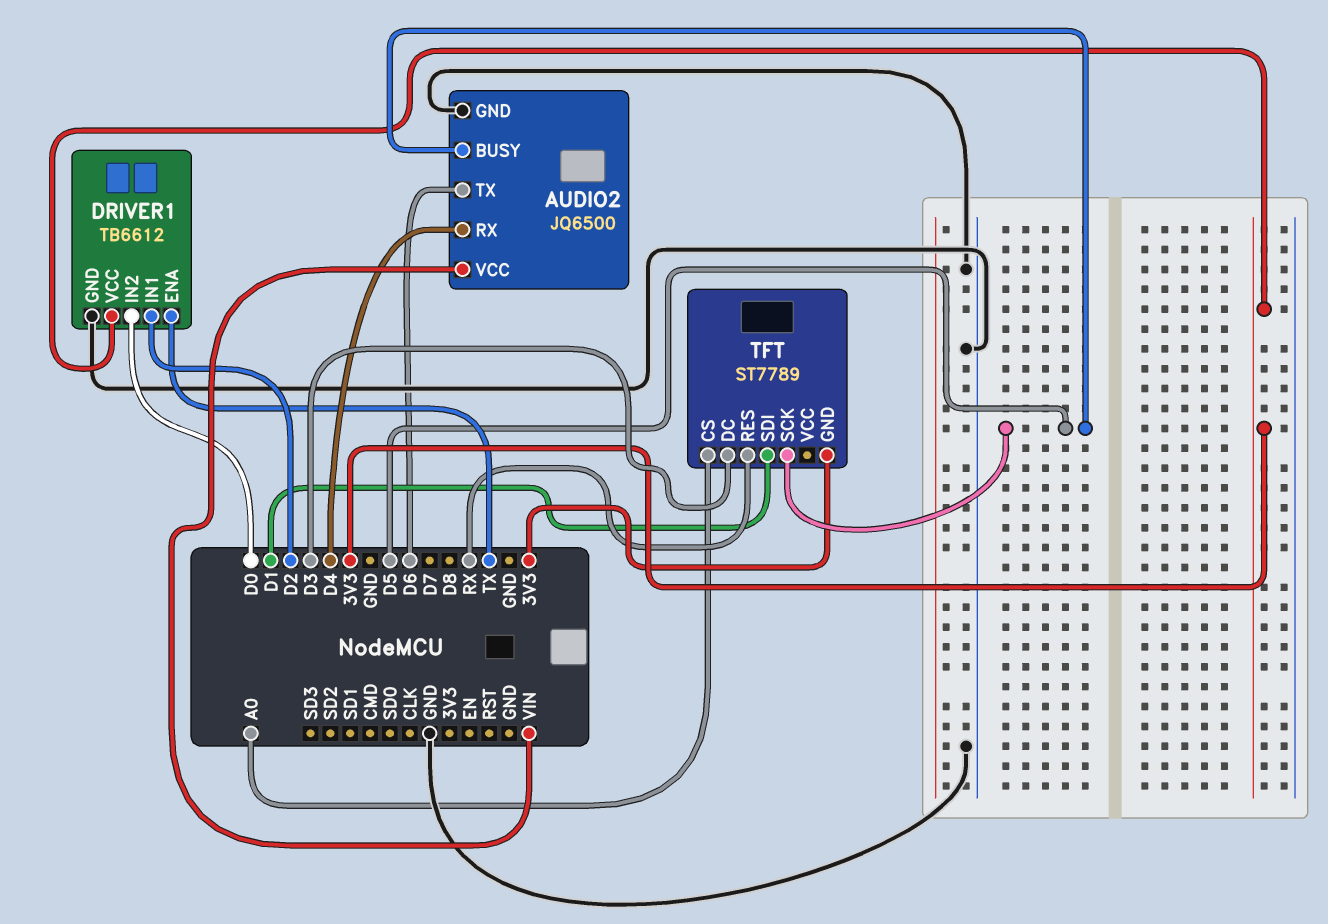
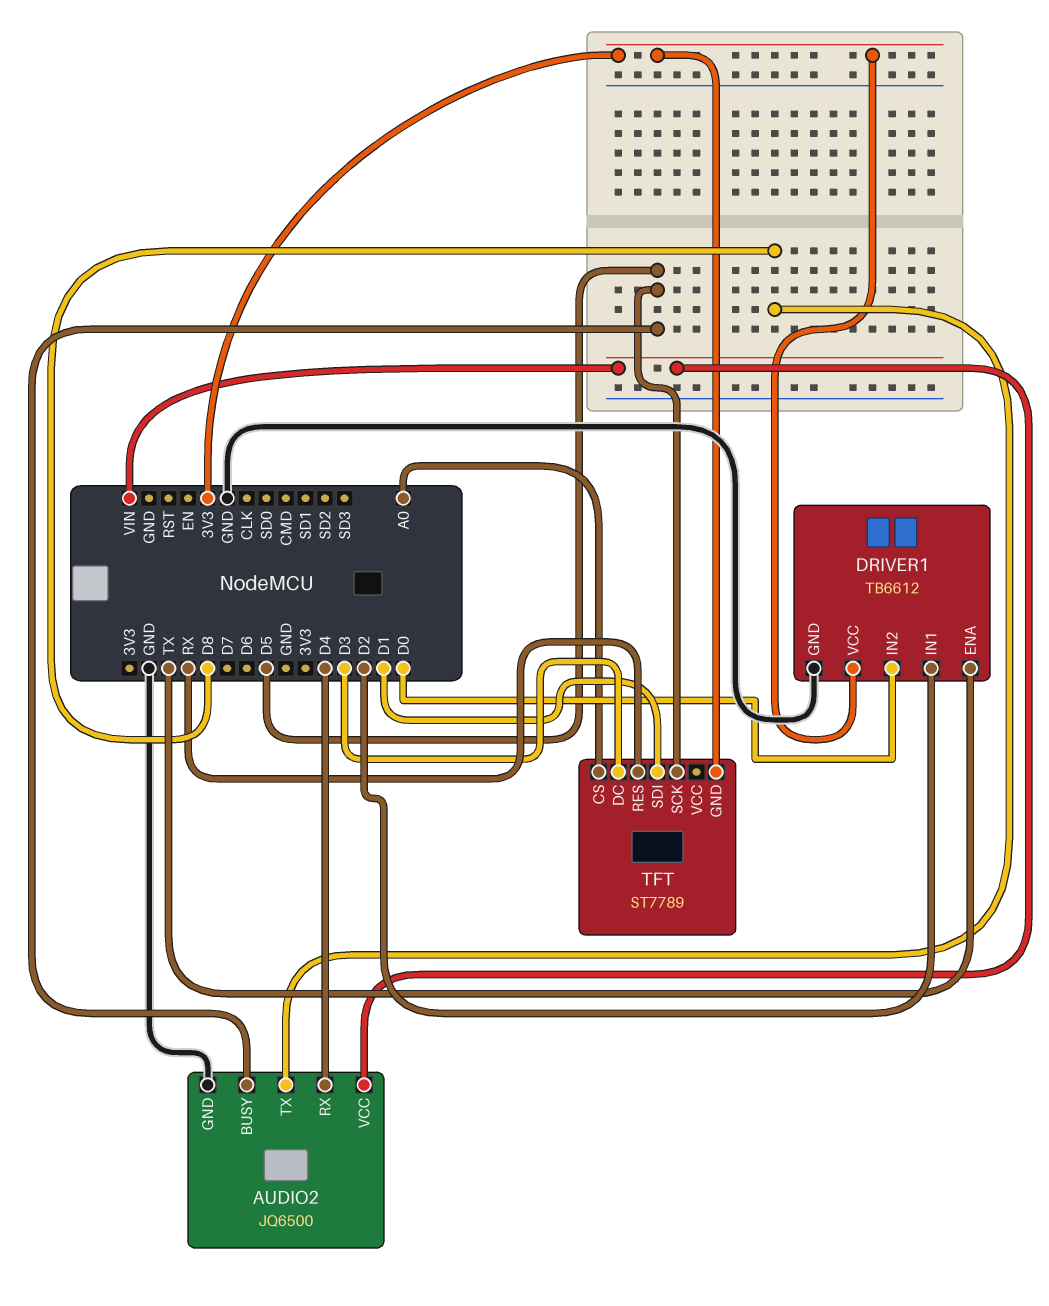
AUDIO2 pin TX: D6 -> D8

